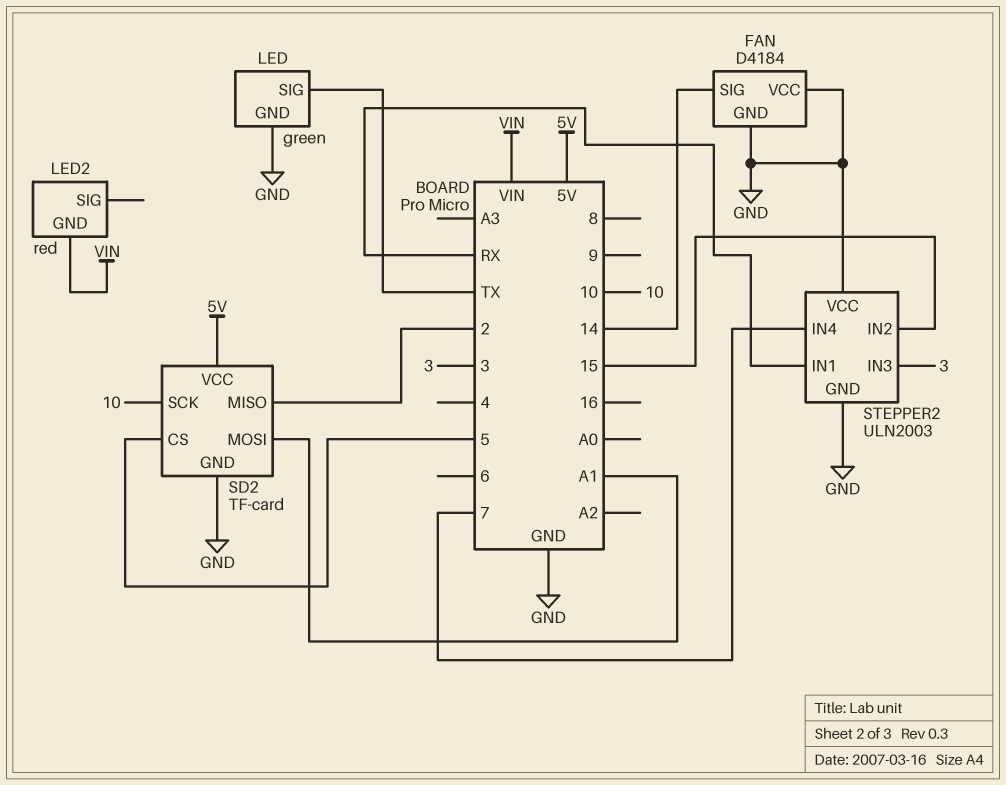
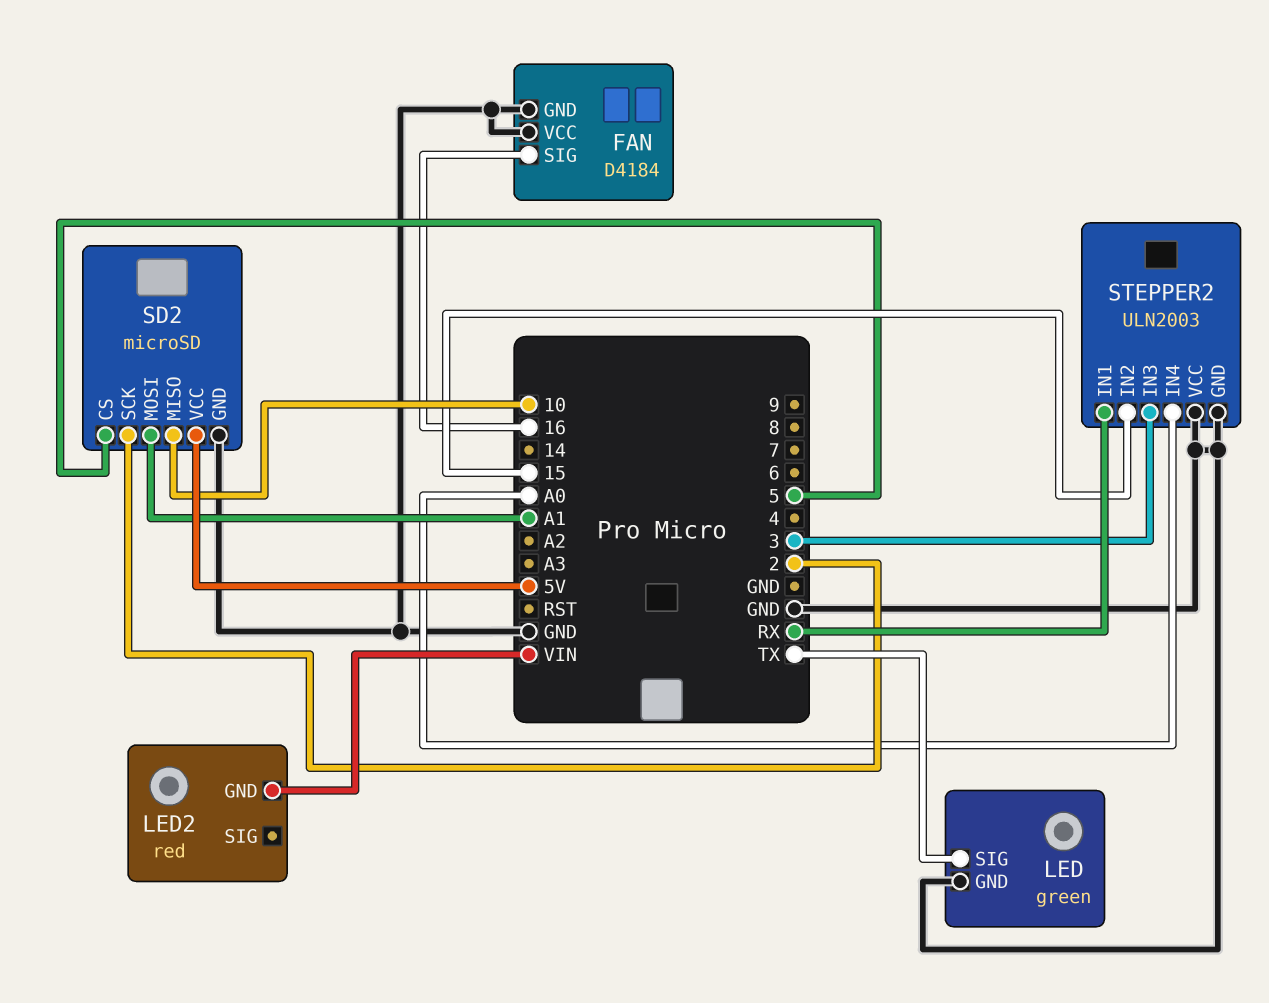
FAN pin SIG: 14 -> 16
SD2: TF-card -> microSD
SD2 pin MISO: 2 -> 10
SD2 pin SCK: 10 -> 2
STEPPER2 pin IN4: 7 -> A0

